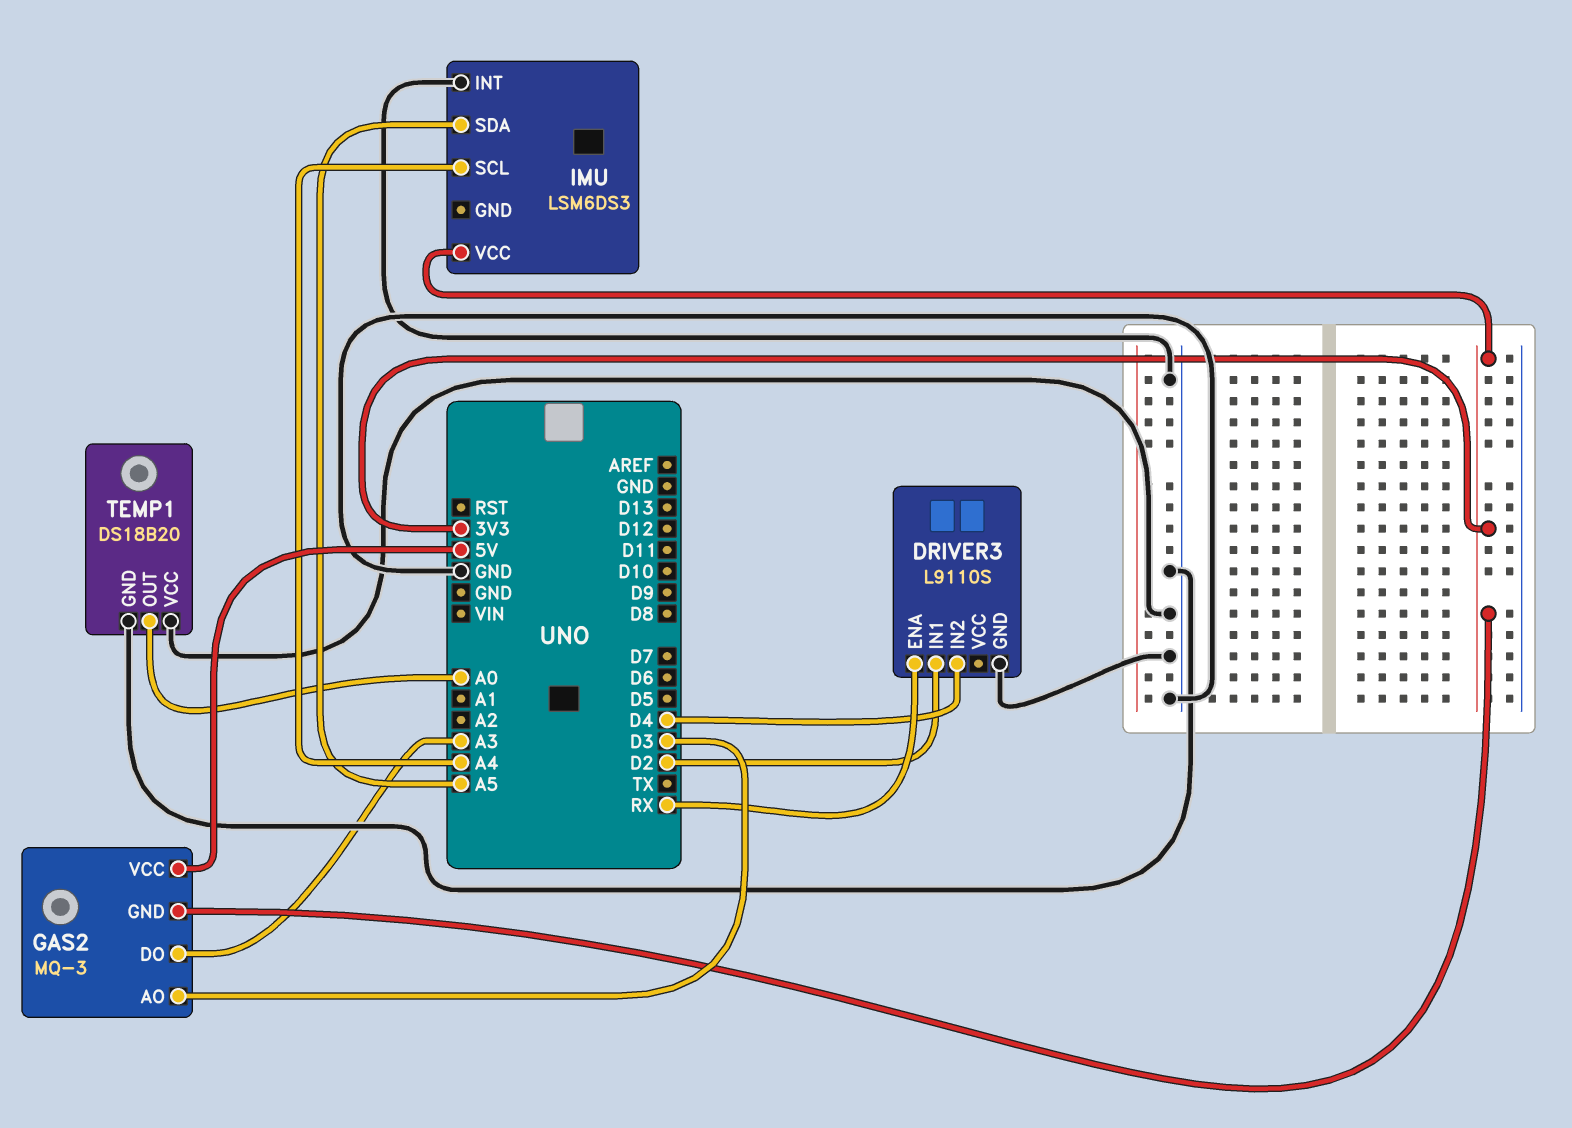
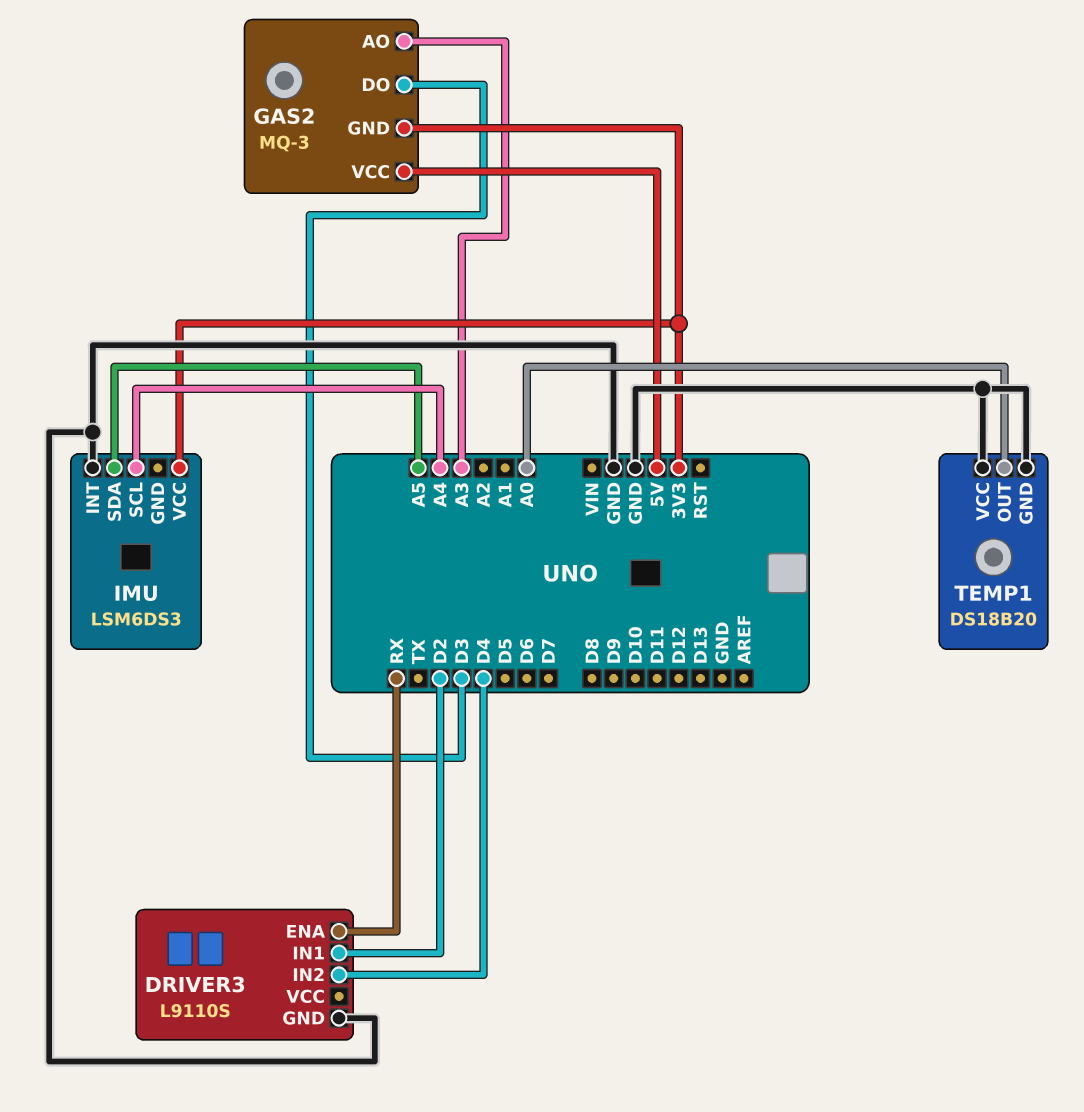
GAS2 pin AO: D3 -> A3
GAS2 pin DO: A3 -> D3

